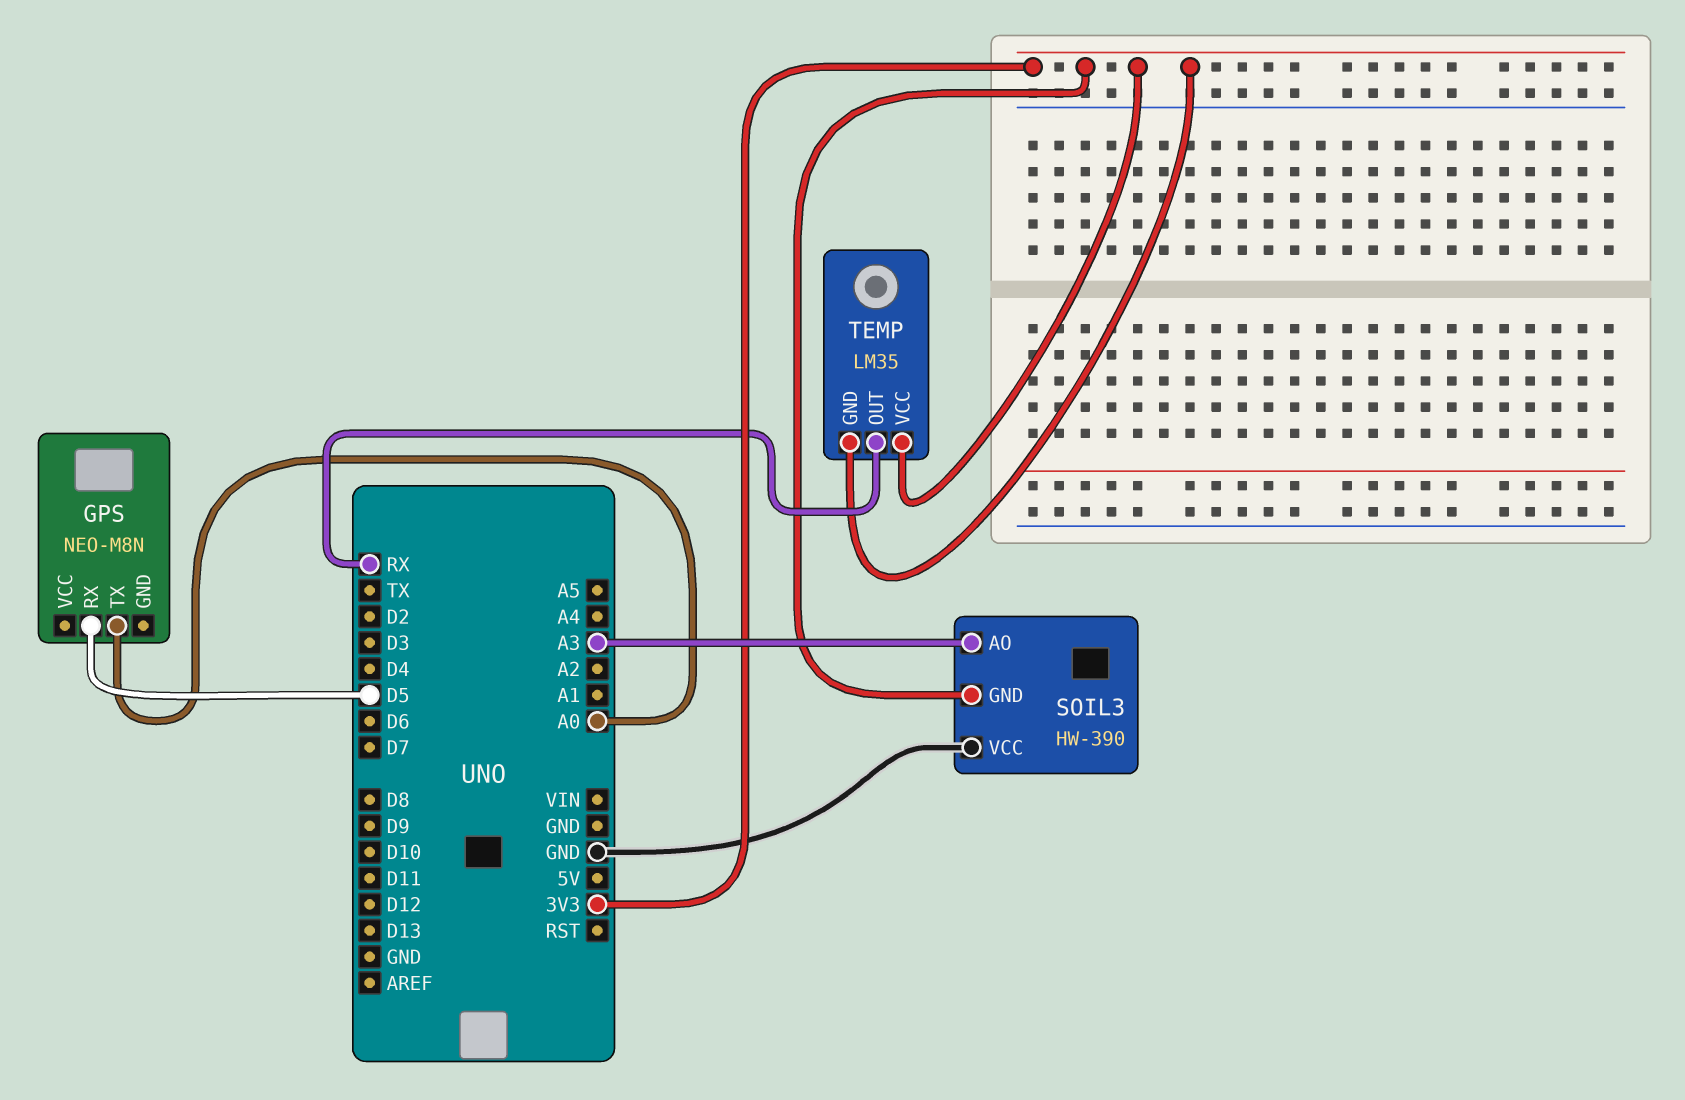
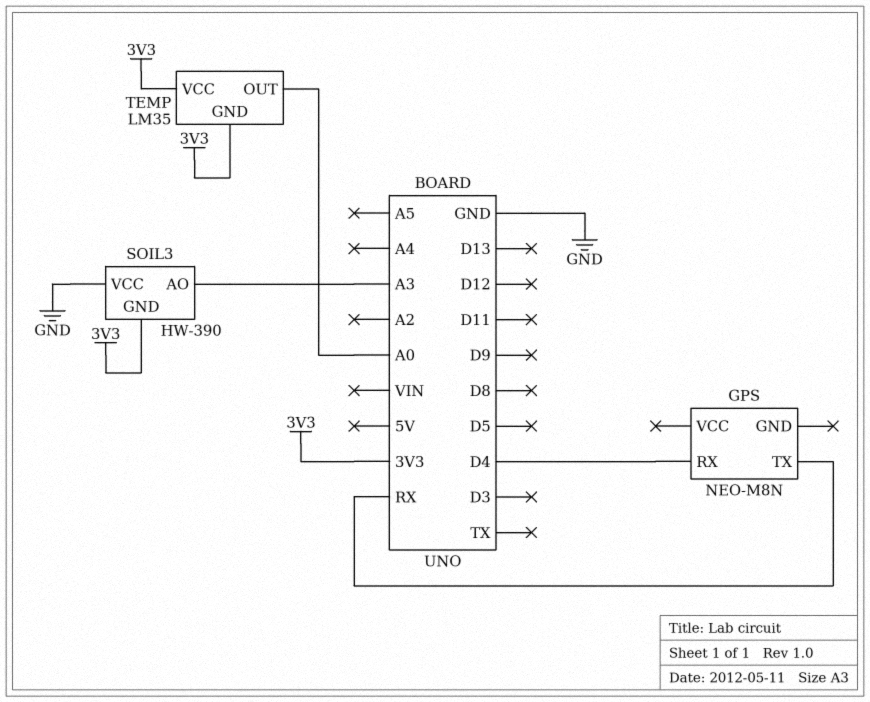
GPS pin RX: D5 -> D4
GPS pin TX: A0 -> RX
TEMP pin OUT: RX -> A0

